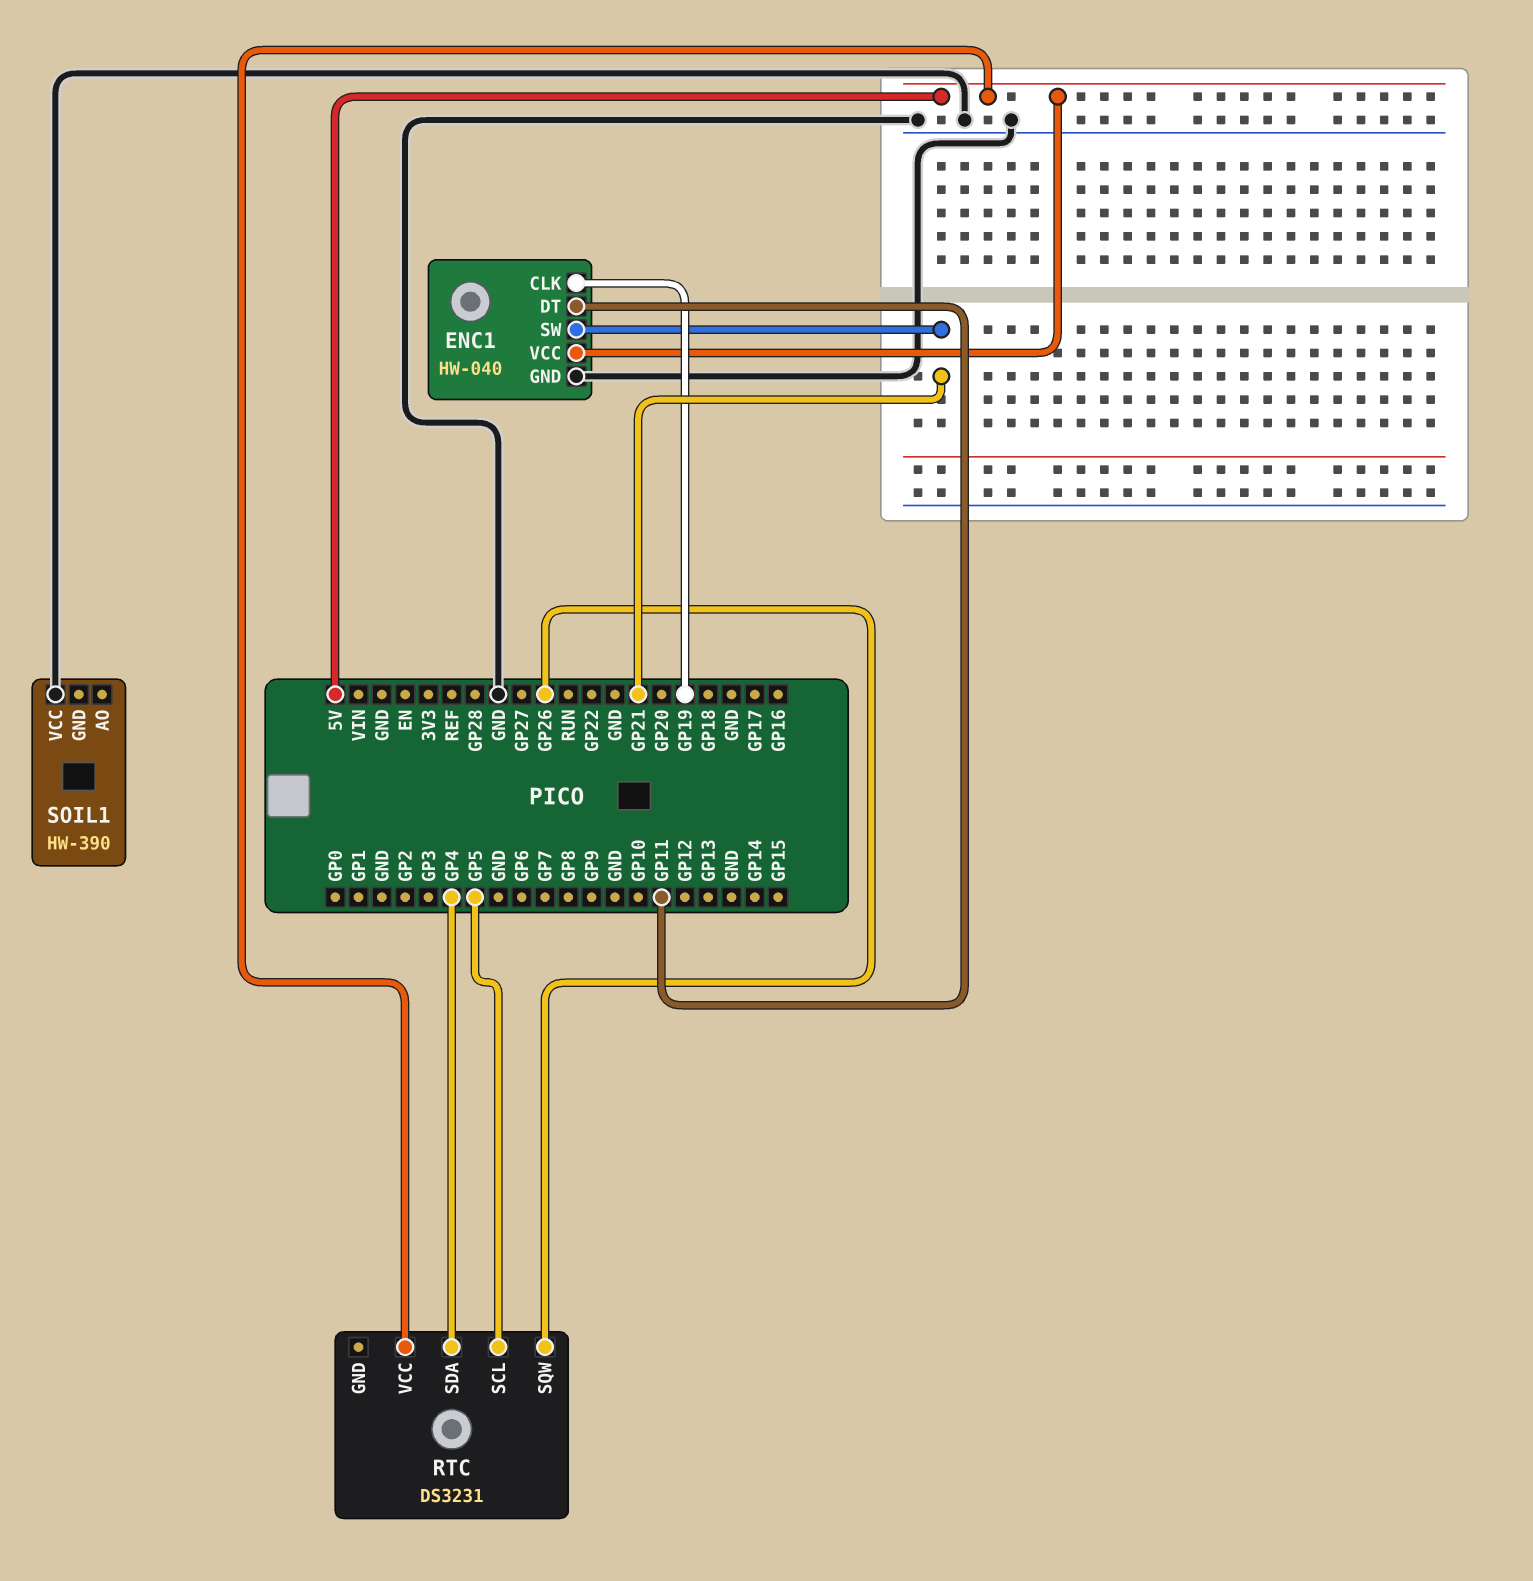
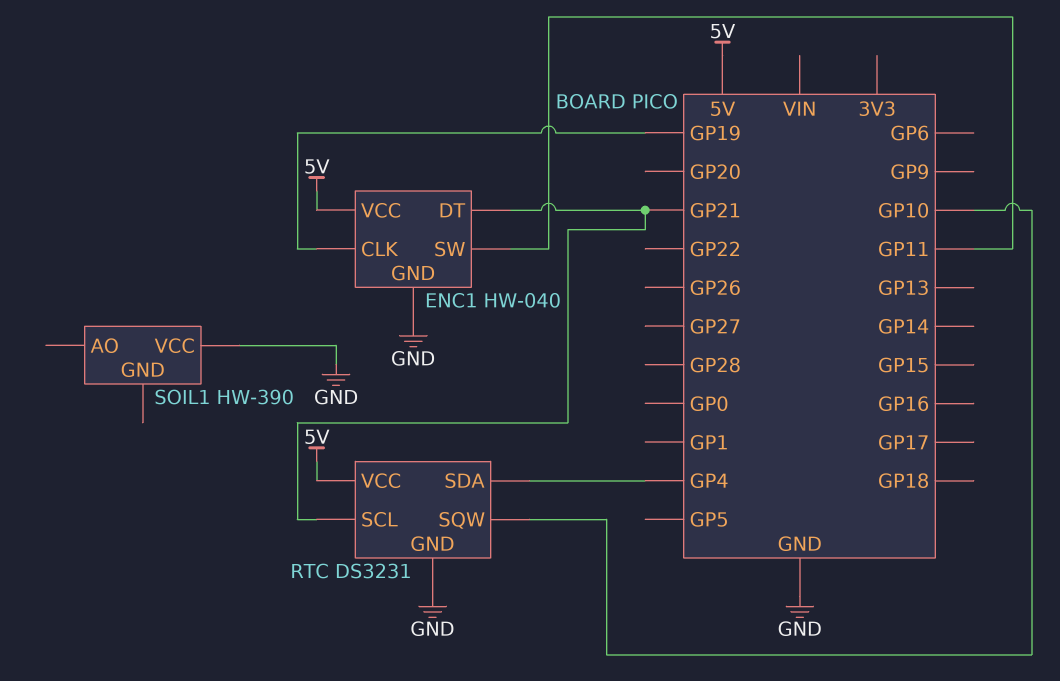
ENC1 pin DT: GP11 -> GP21
ENC1 pin SW: GP21 -> GP11
RTC pin GND: none -> GND
RTC pin SCL: GP5 -> GP21
RTC pin SQW: GP26 -> GP10

